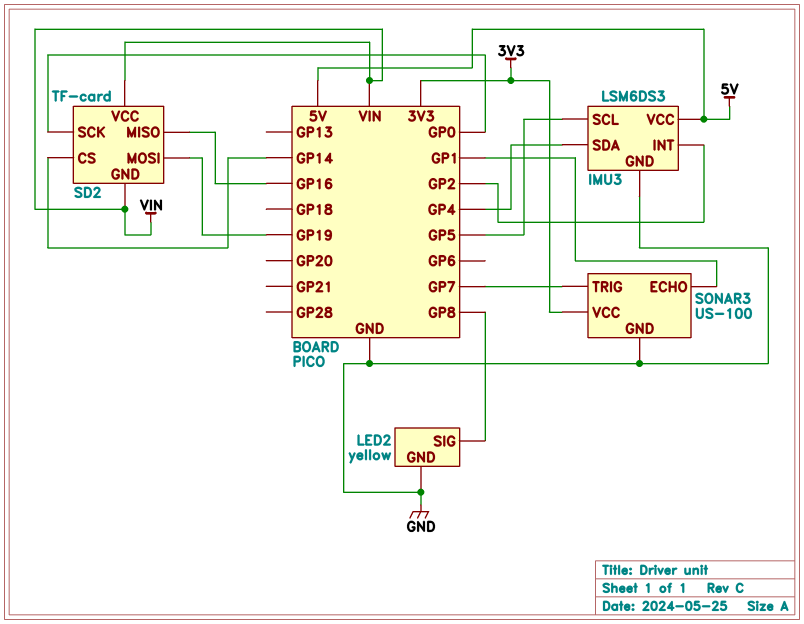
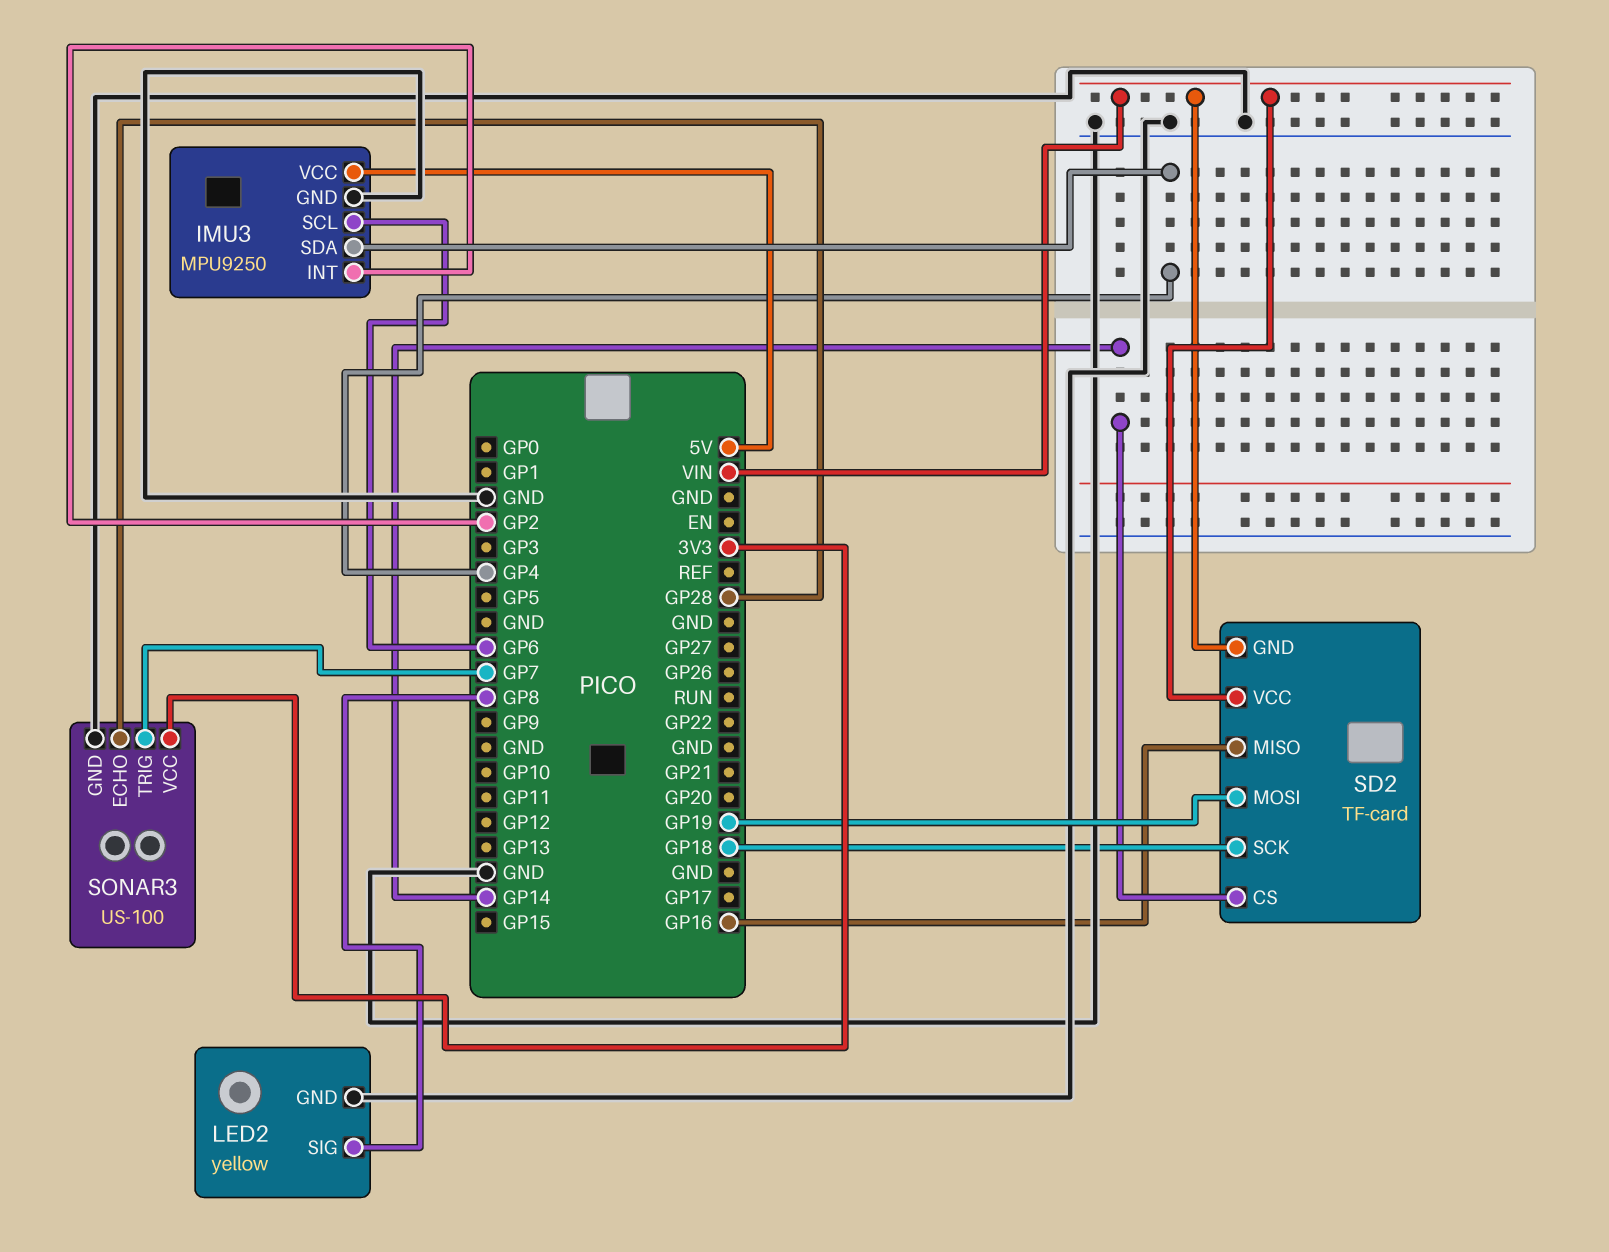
IMU3: LSM6DS3 -> MPU9250
IMU3 pin SCL: GP5 -> GP6
SD2 pin SCK: GP0 -> GP18
SONAR3 pin ECHO: GP1 -> GP28

